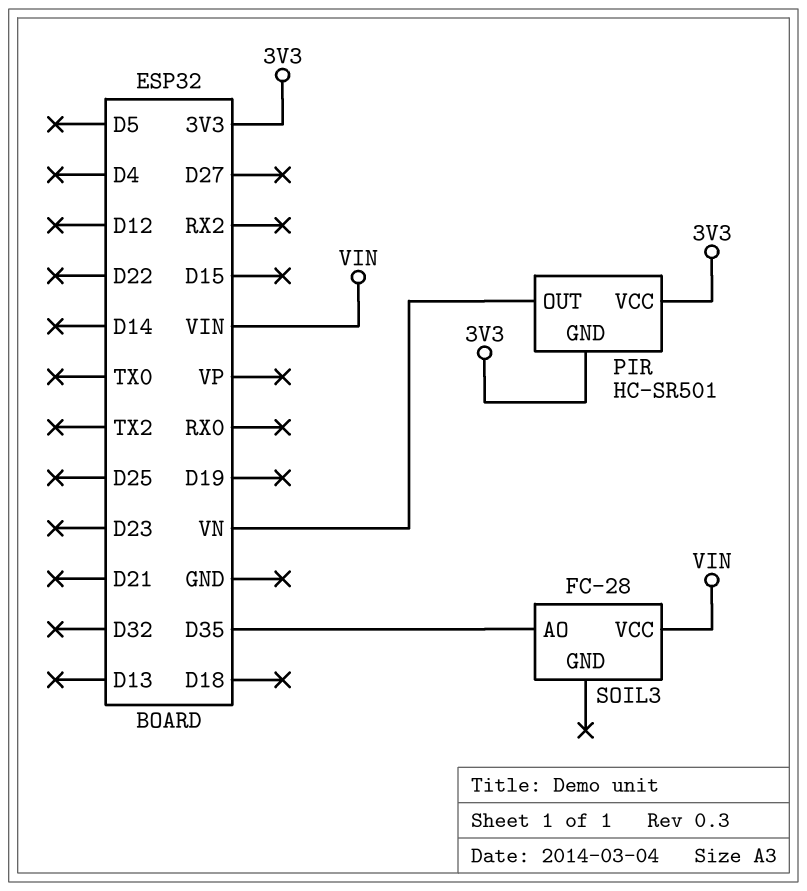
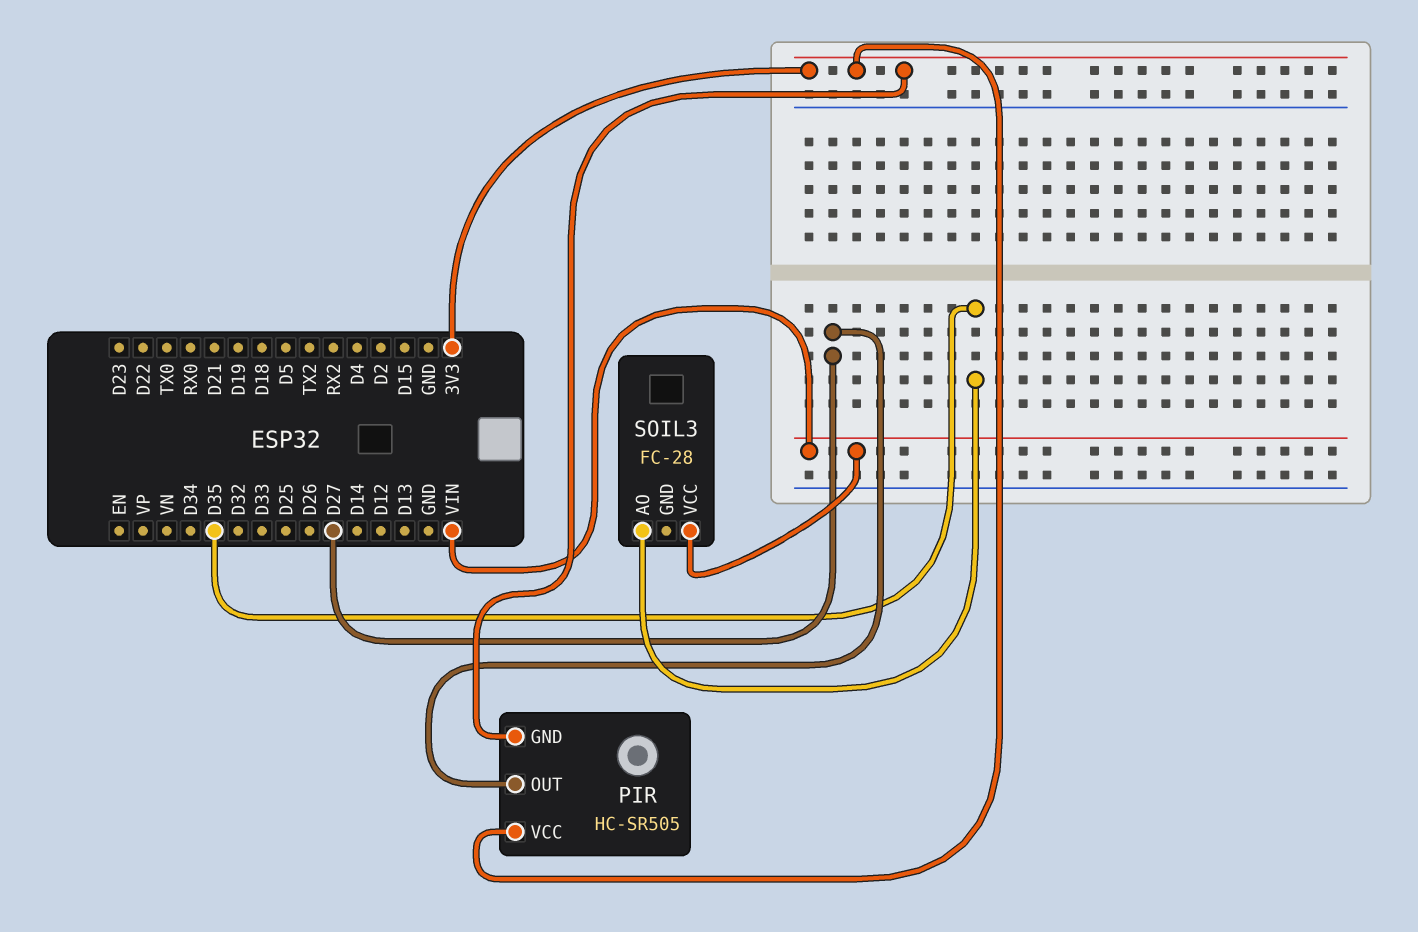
PIR: HC-SR501 -> HC-SR505
PIR pin OUT: VN -> D27

